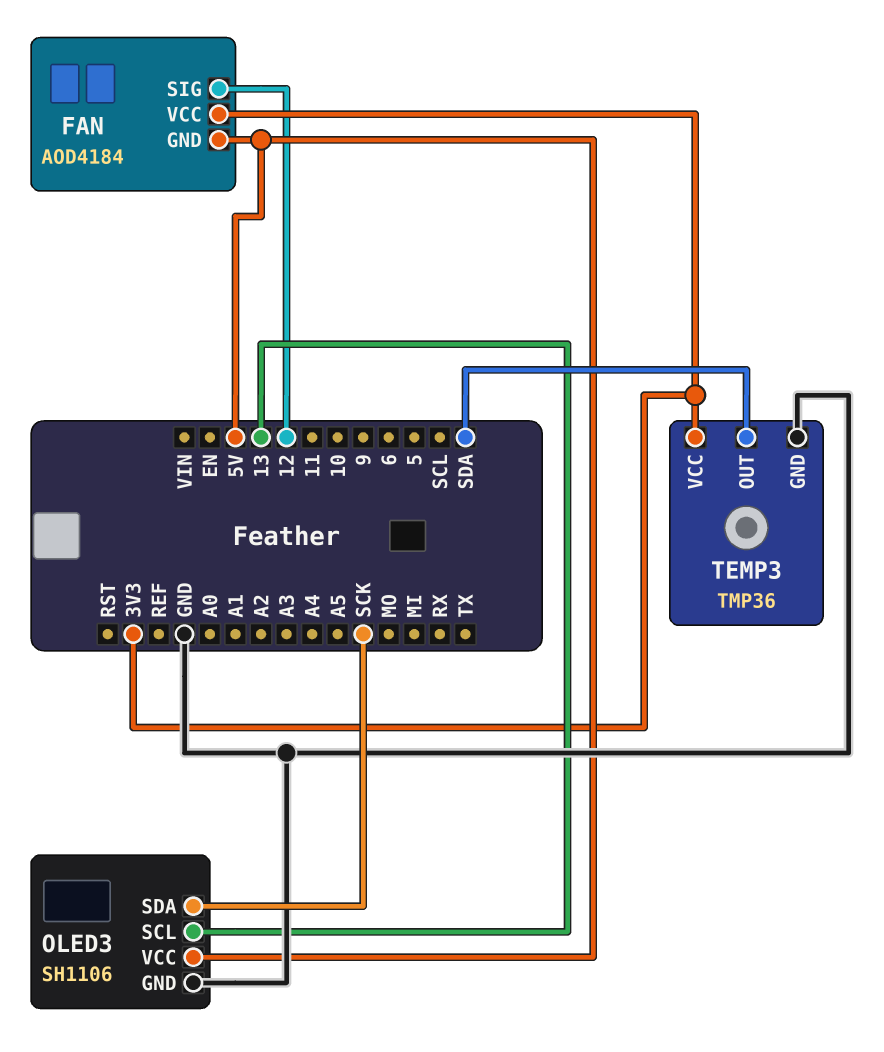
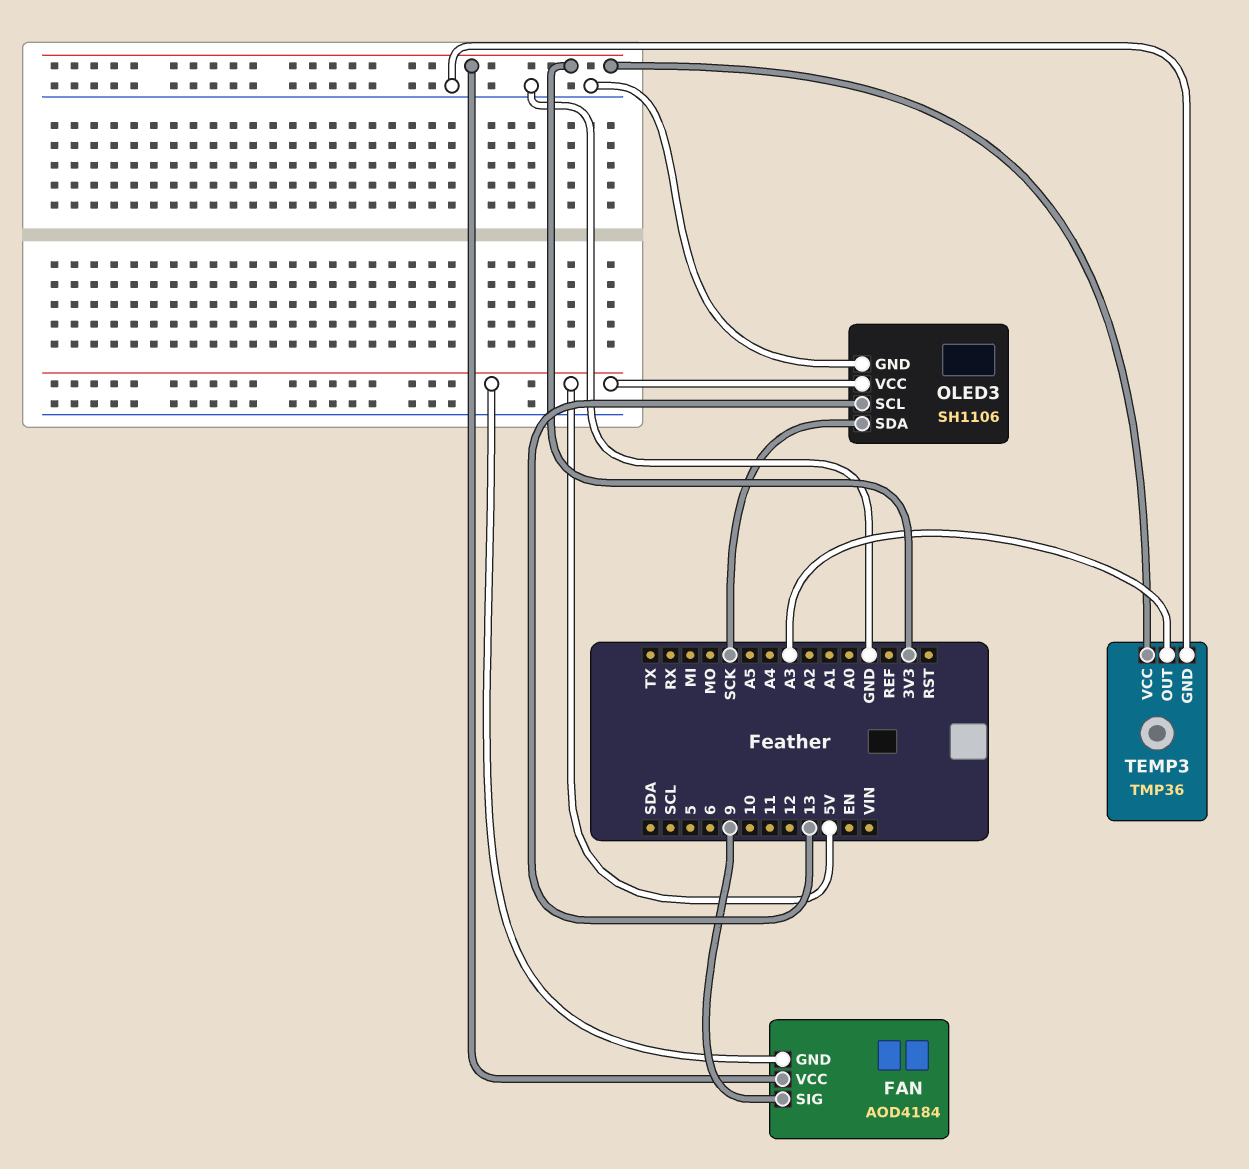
FAN pin SIG: 12 -> 9
TEMP3 pin OUT: SDA -> A3

